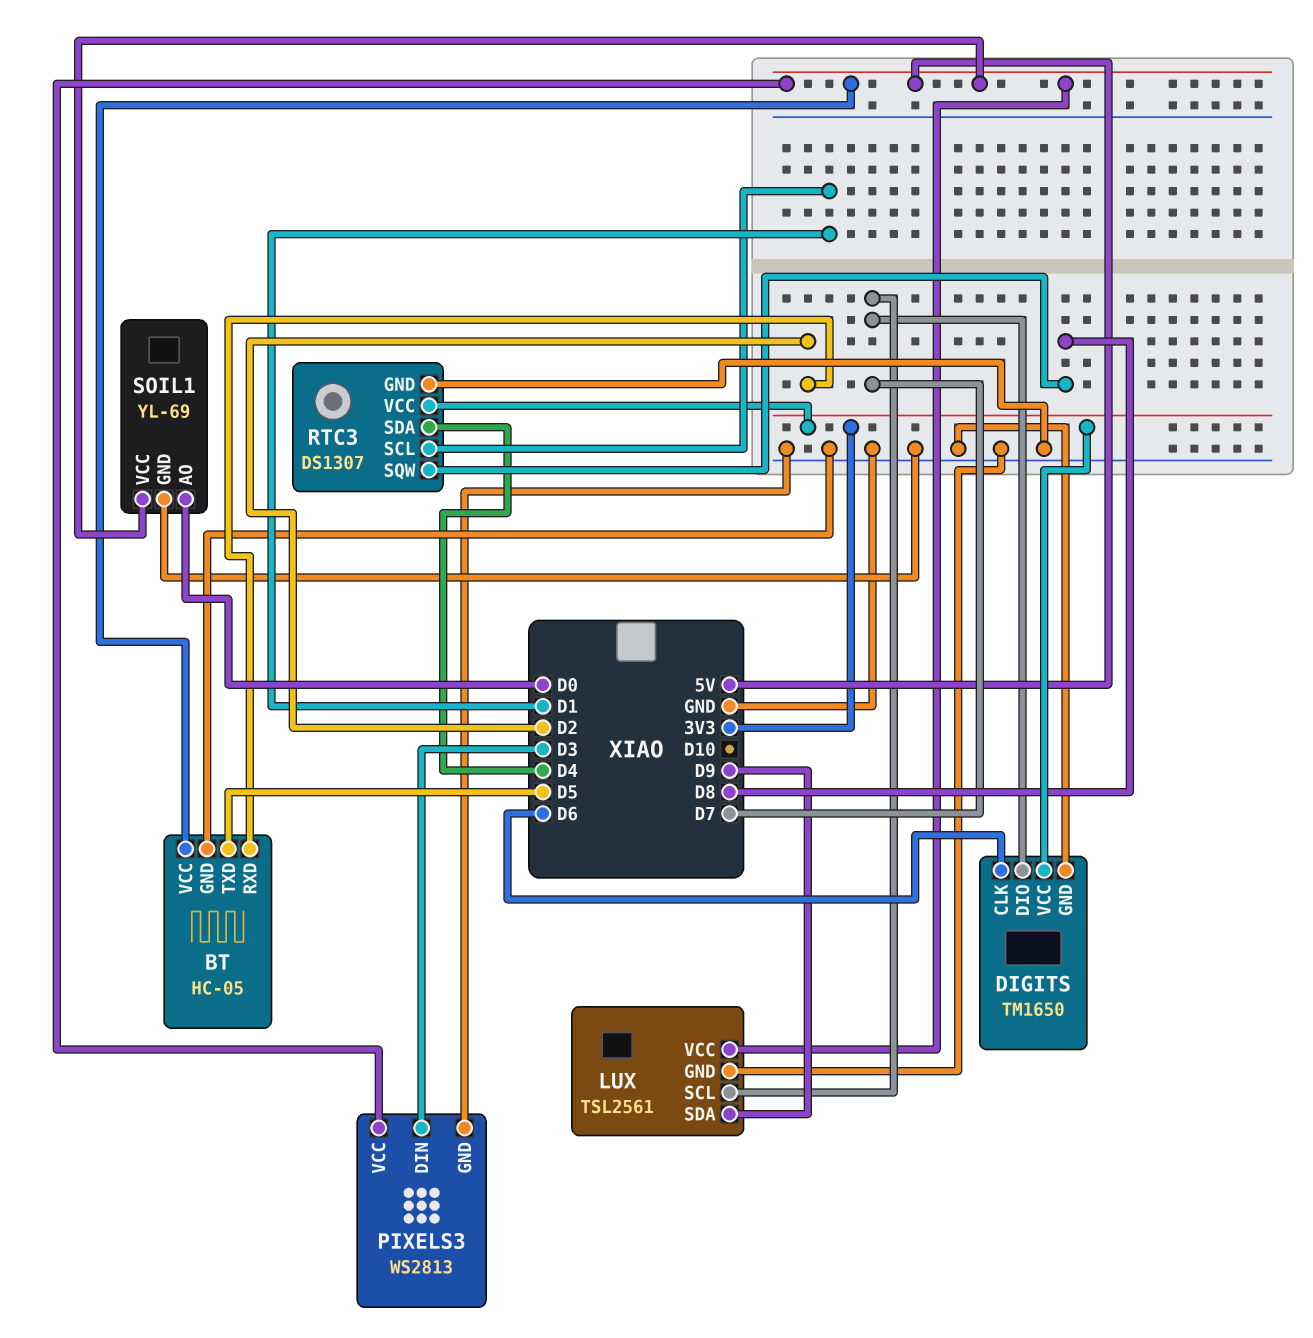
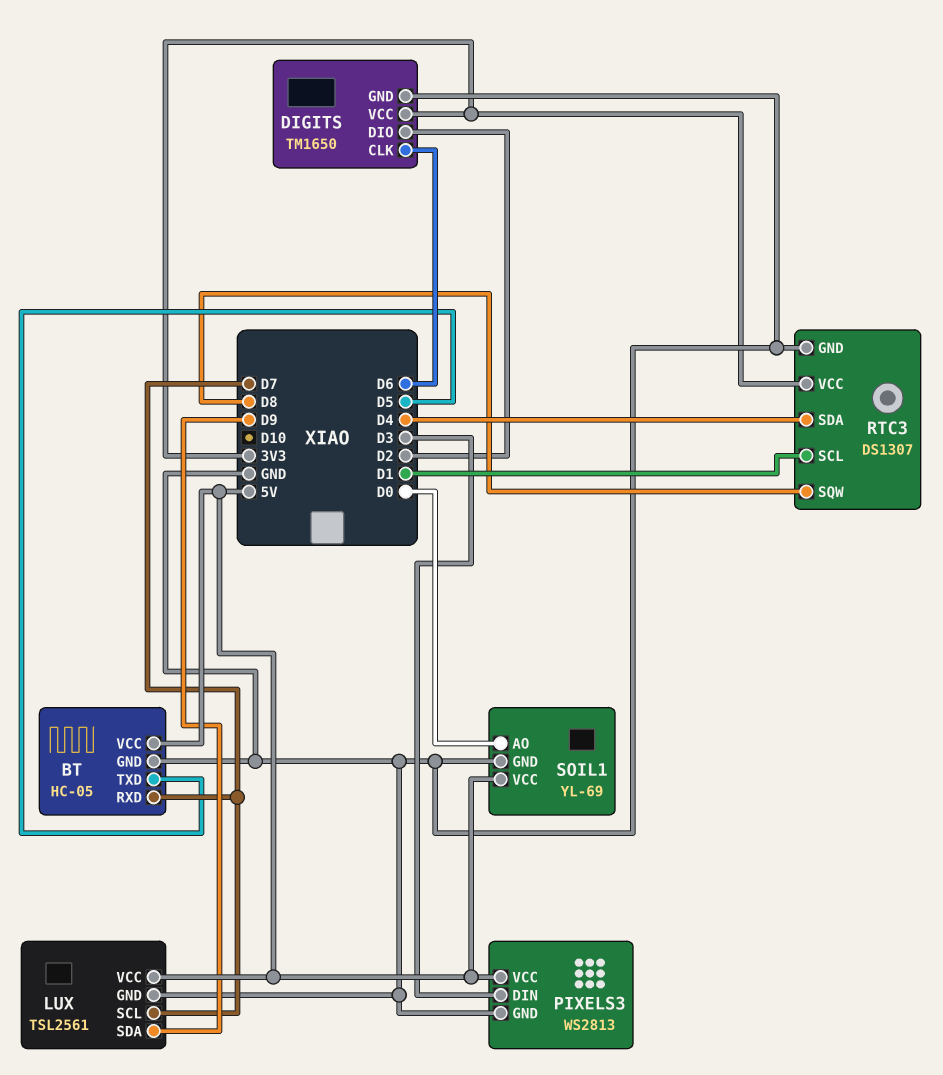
BT pin RXD: D2 -> D7
DIGITS pin DIO: D7 -> D2

